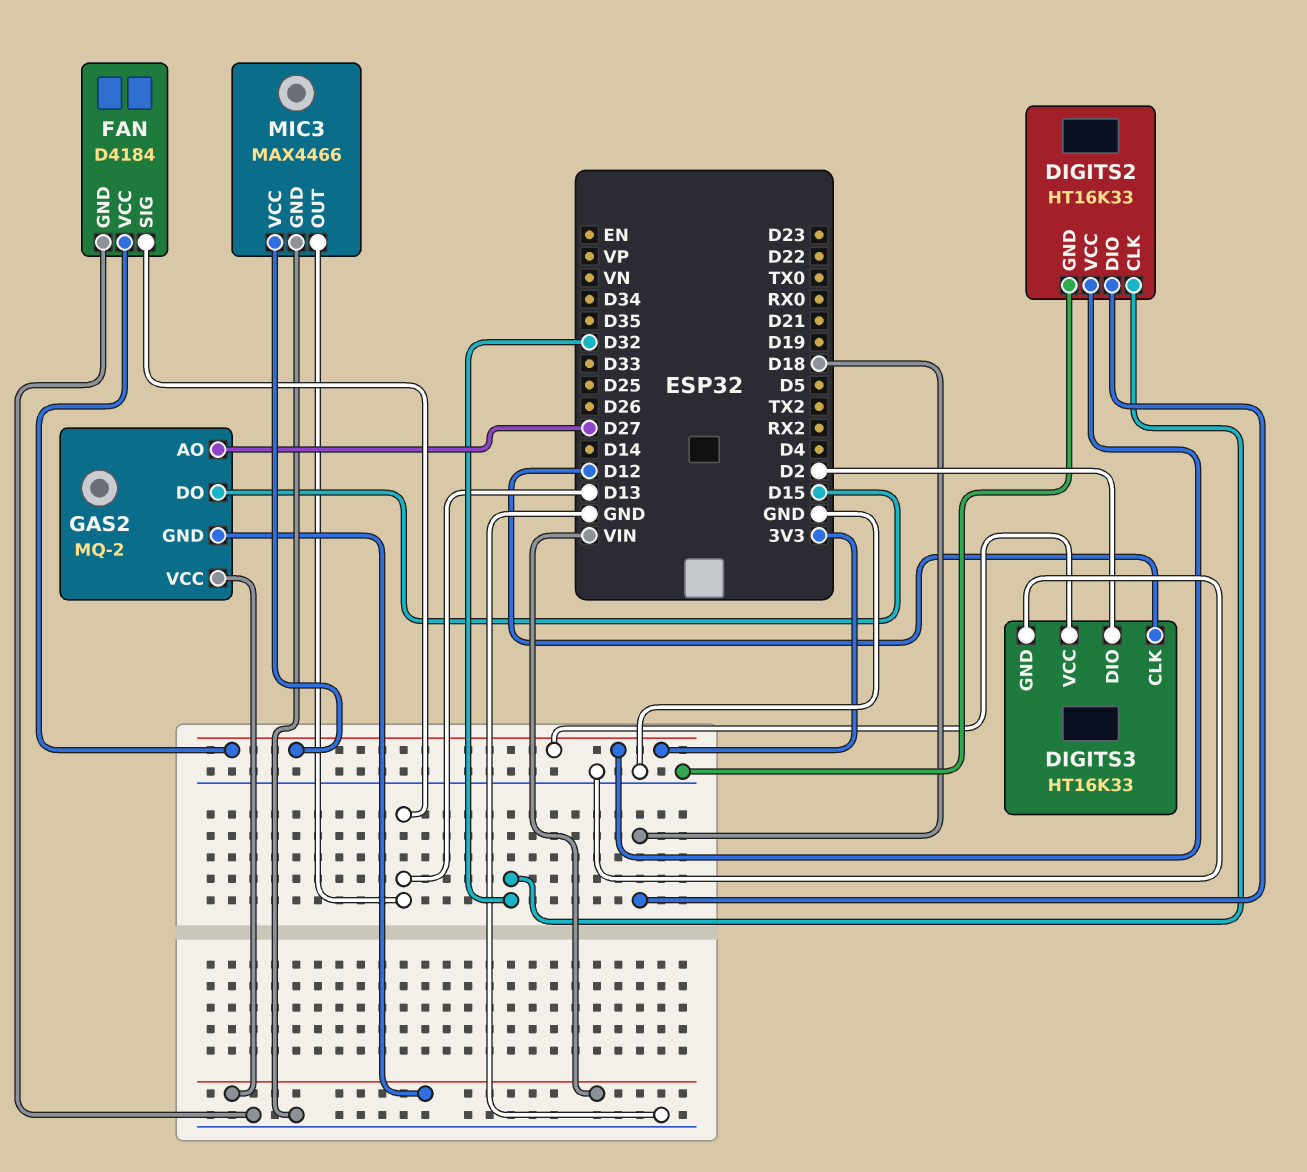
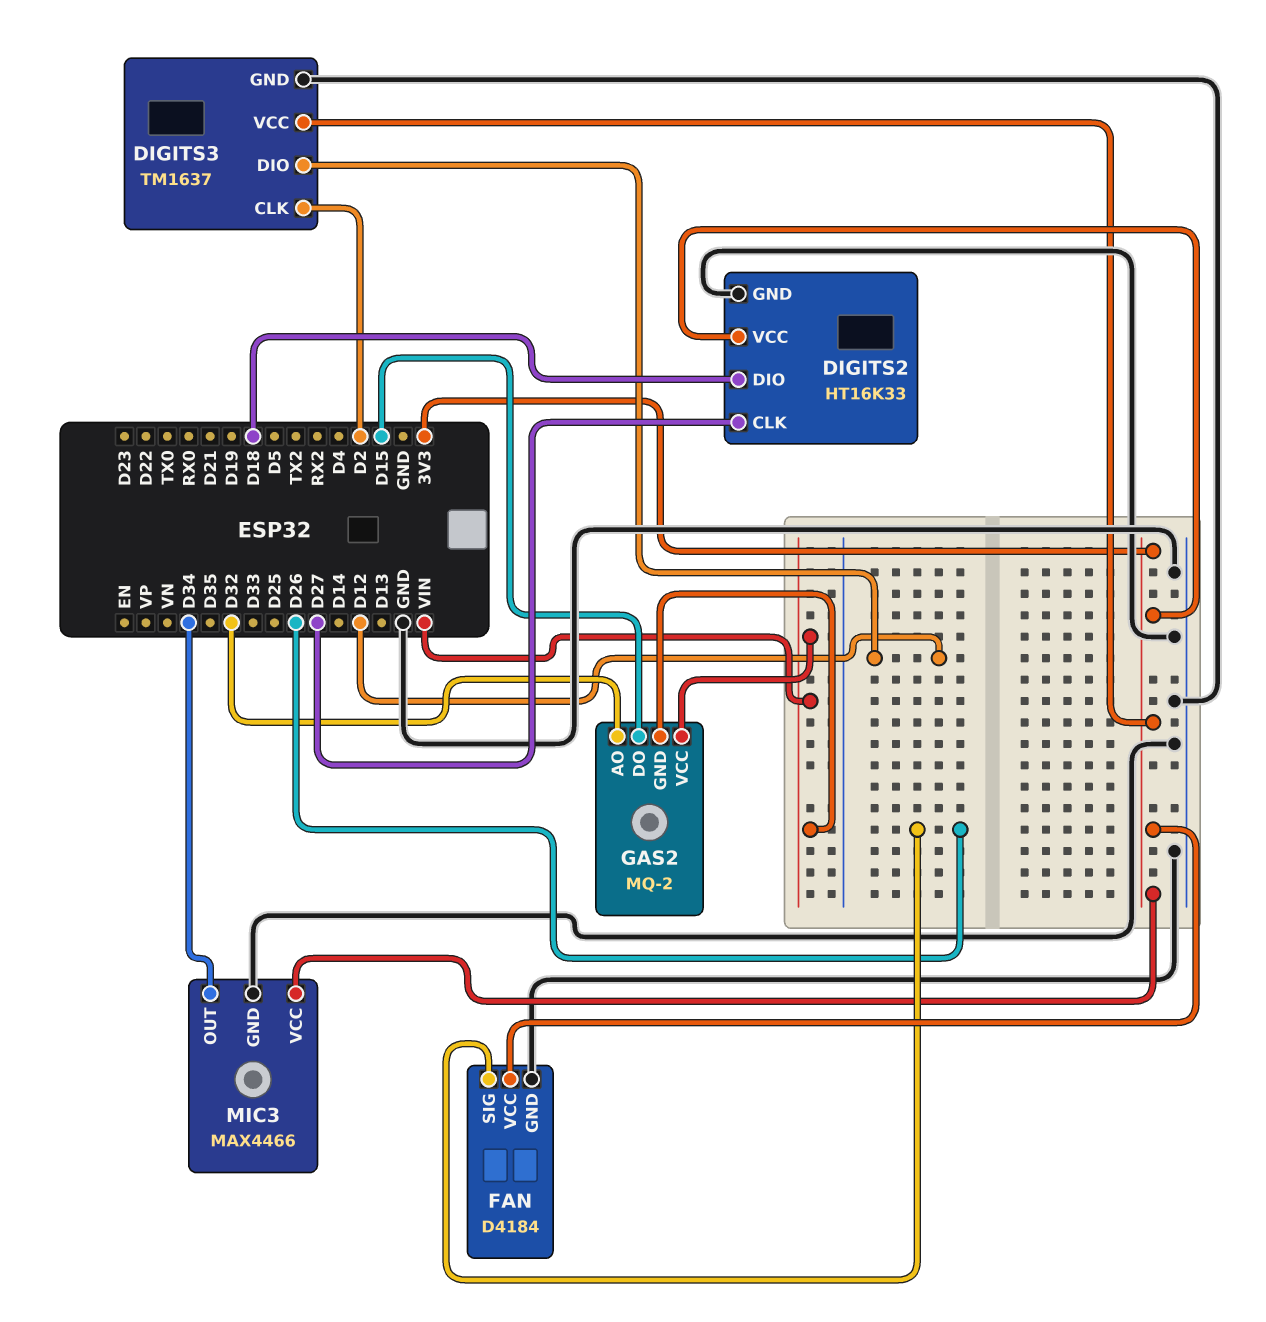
DIGITS2 pin CLK: D32 -> D27
DIGITS3: HT16K33 -> TM1637
DIGITS3 pin CLK: D12 -> D2
DIGITS3 pin DIO: D2 -> D12
FAN pin SIG: D13 -> D26
GAS2 pin AO: D27 -> D32
MIC3 pin OUT: D13 -> D34

